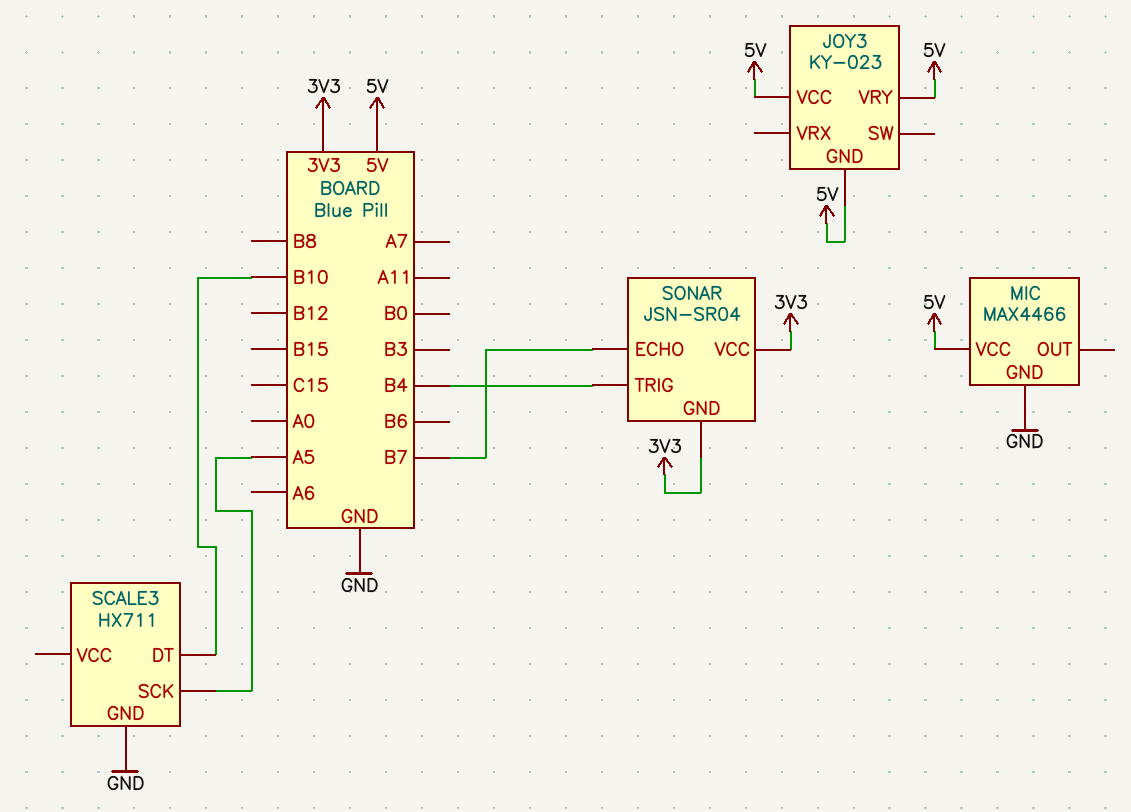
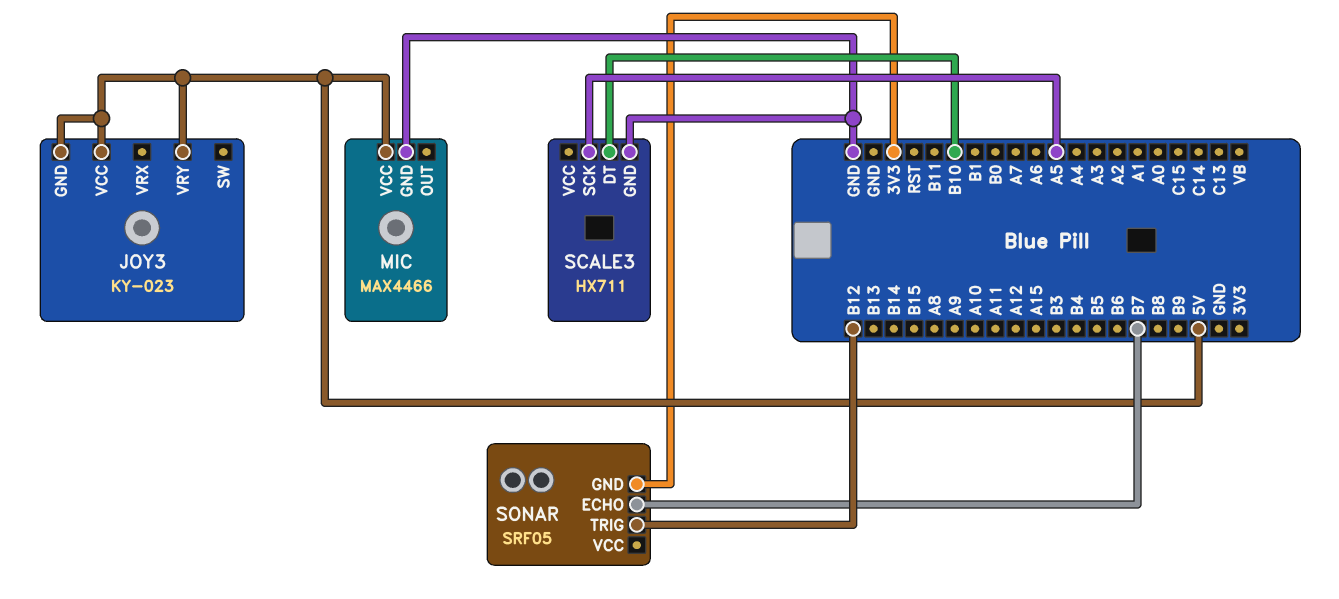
SONAR: JSN-SR04 -> SRF05
SONAR pin TRIG: B4 -> B12
SONAR pin VCC: 3V3 -> none

